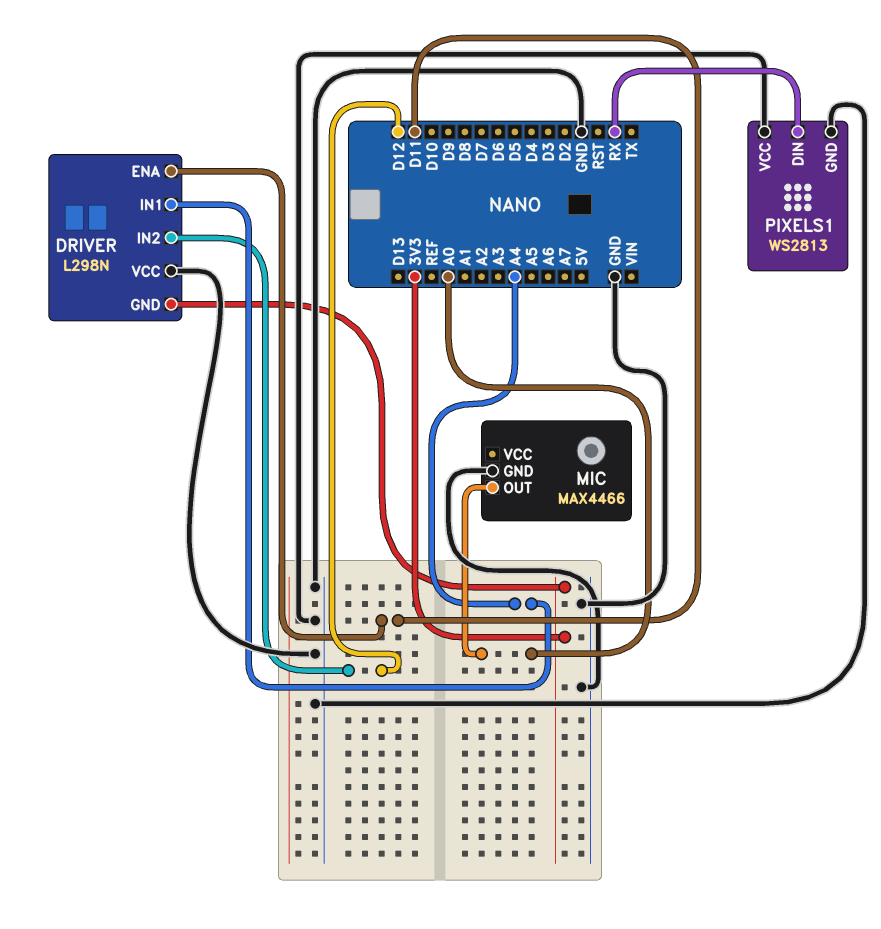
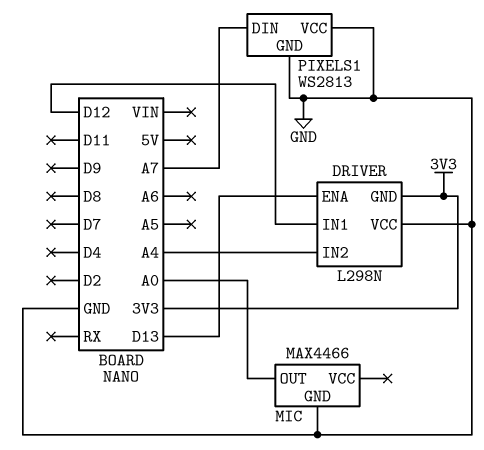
DRIVER pin ENA: D11 -> D13
DRIVER pin IN1: A4 -> D12
DRIVER pin IN2: D12 -> A4
PIXELS1 pin DIN: RX -> A7

